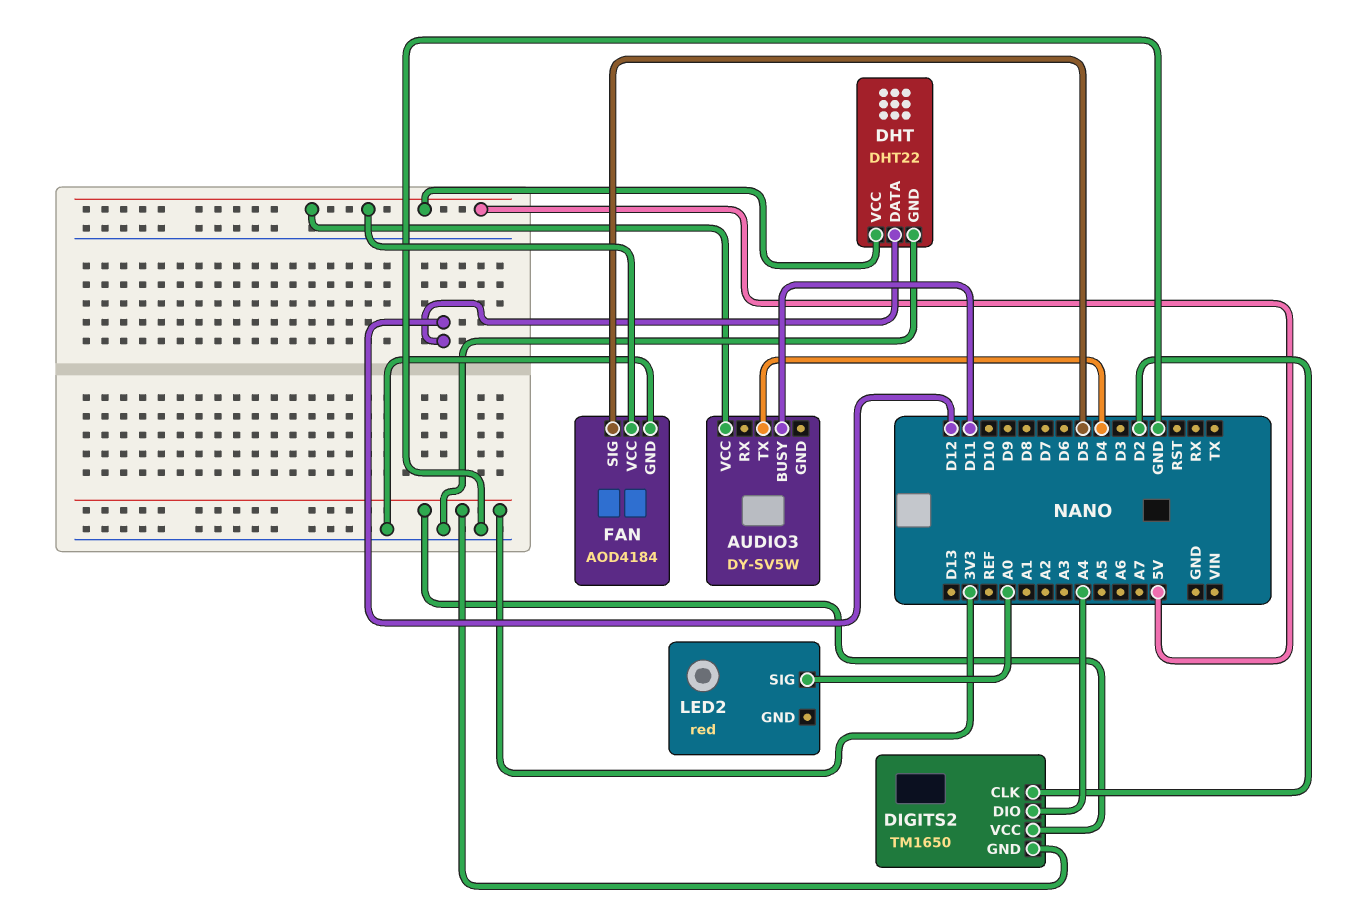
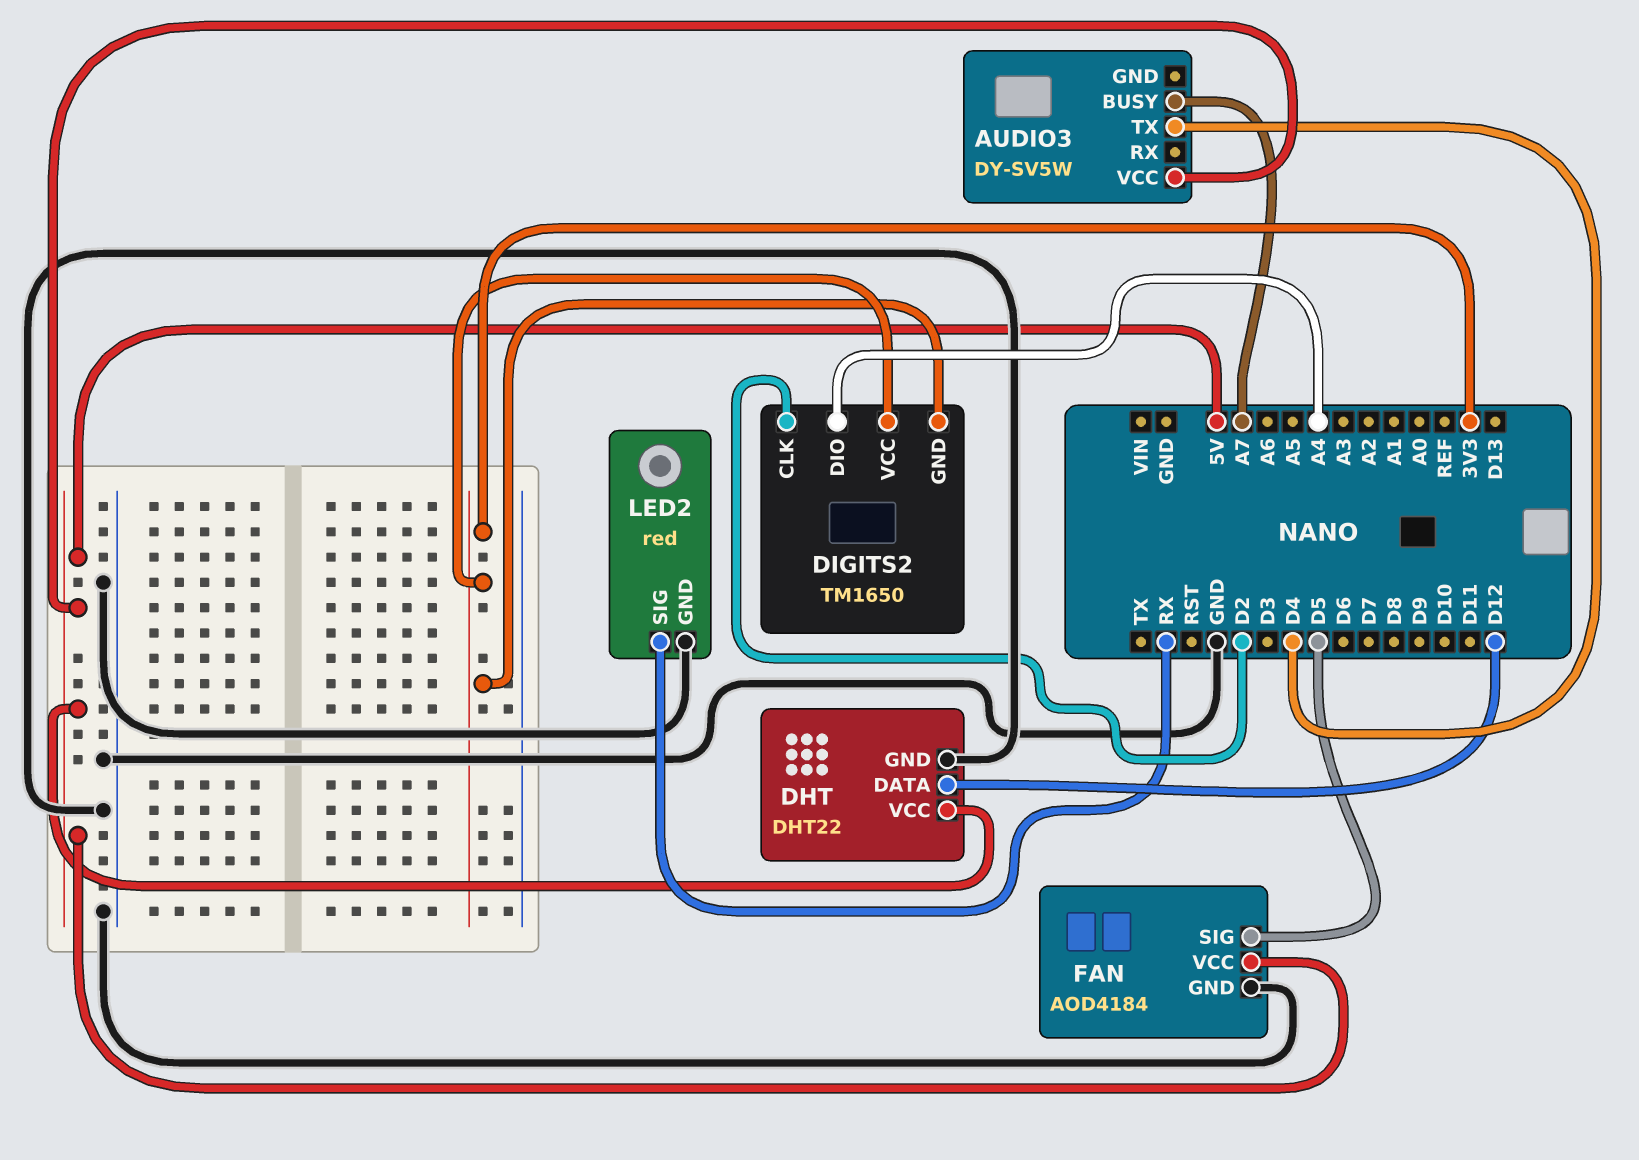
AUDIO3 pin BUSY: D11 -> A7
LED2 pin GND: none -> GND
LED2 pin SIG: A0 -> RX

